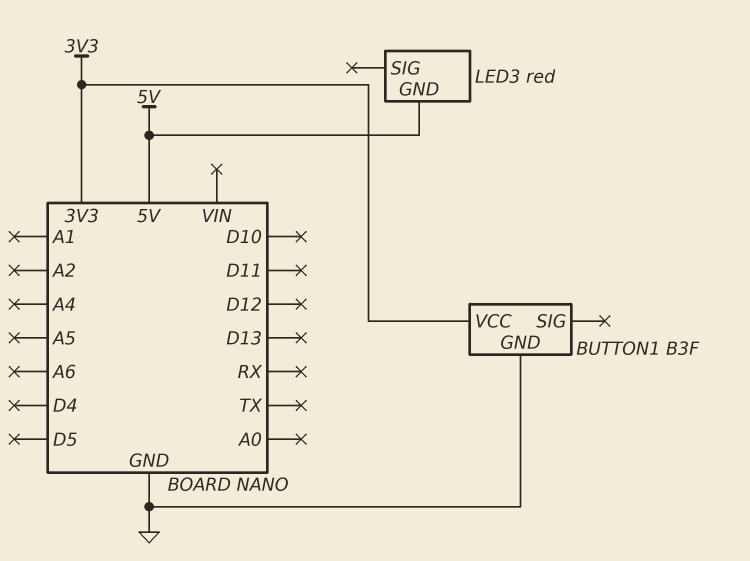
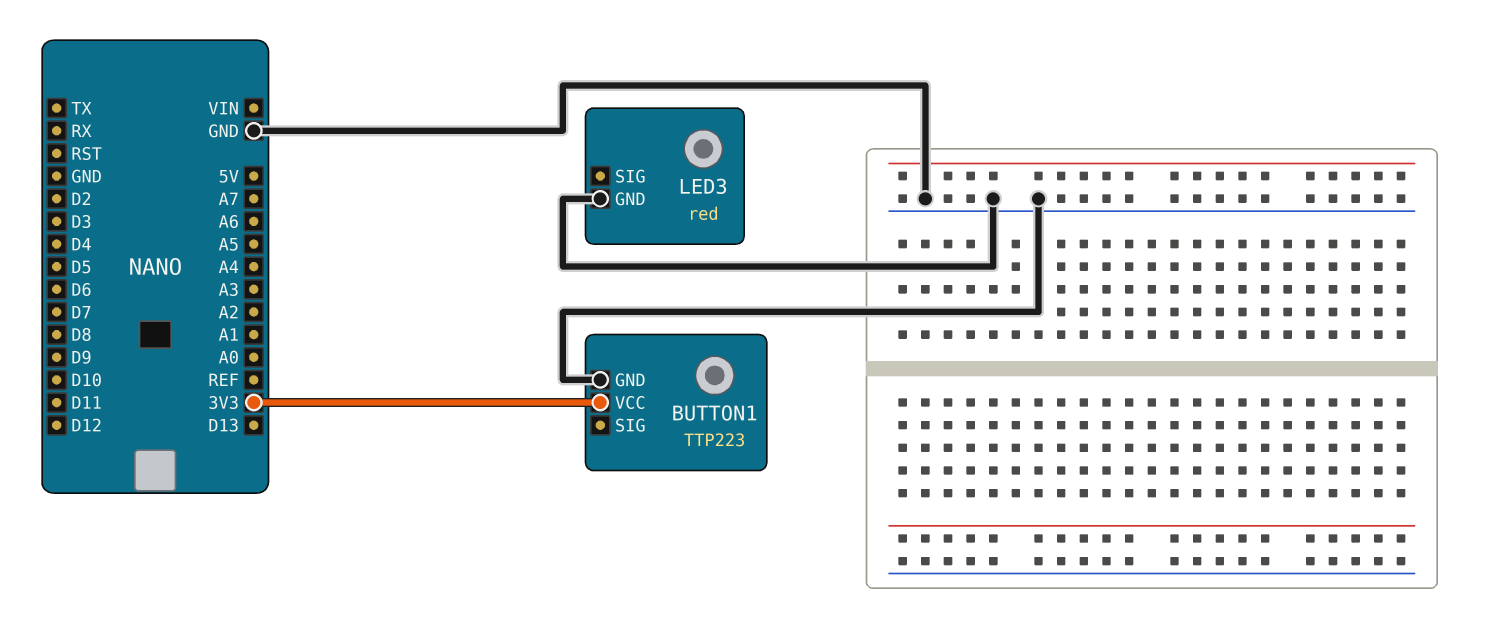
BUTTON1: B3F -> TTP223
LED3 pin GND: 5V -> GND

